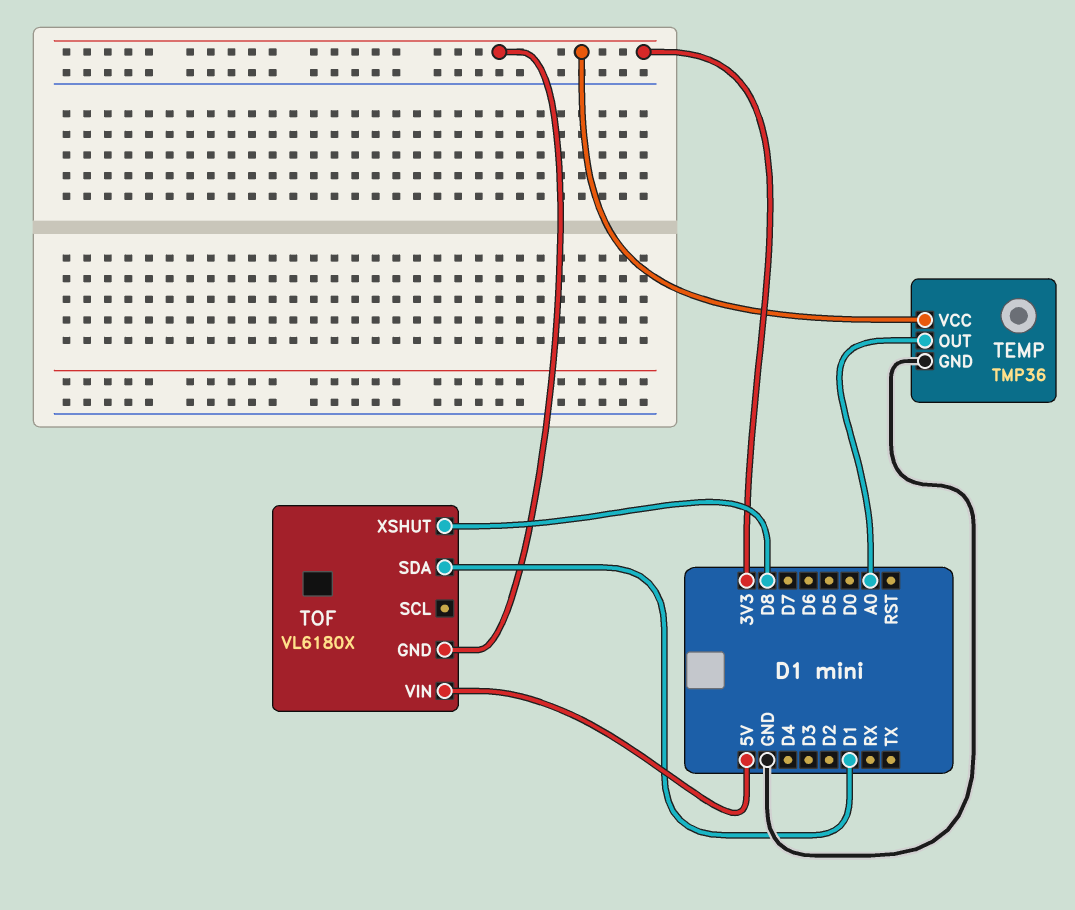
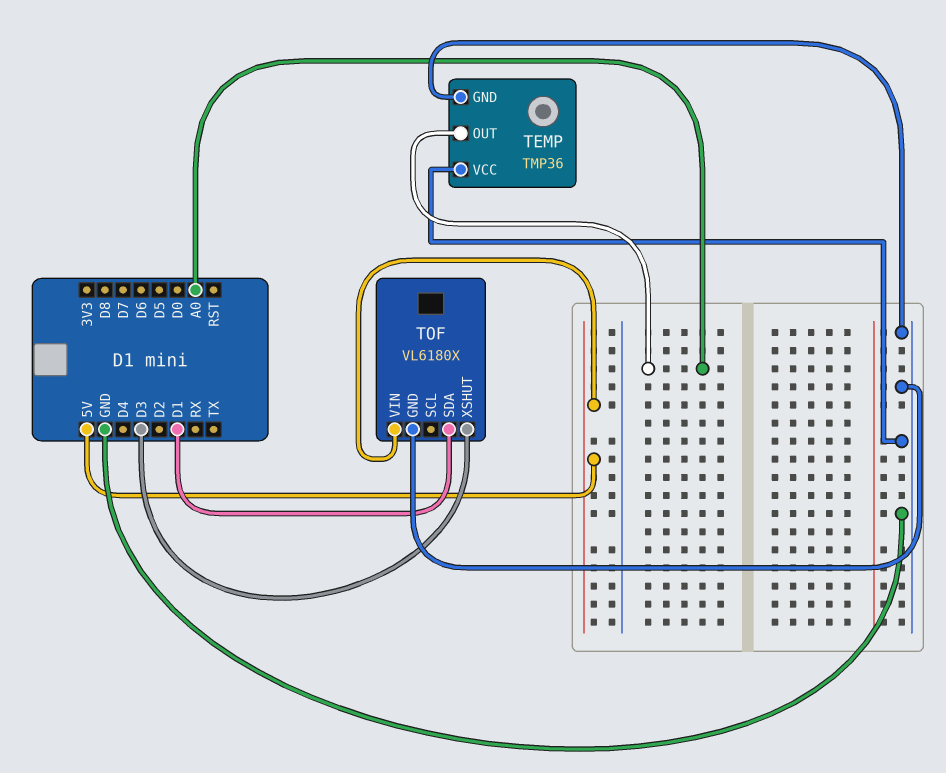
TEMP pin VCC: 3V3 -> GND
TOF pin GND: 3V3 -> GND
TOF pin XSHUT: D8 -> D3

